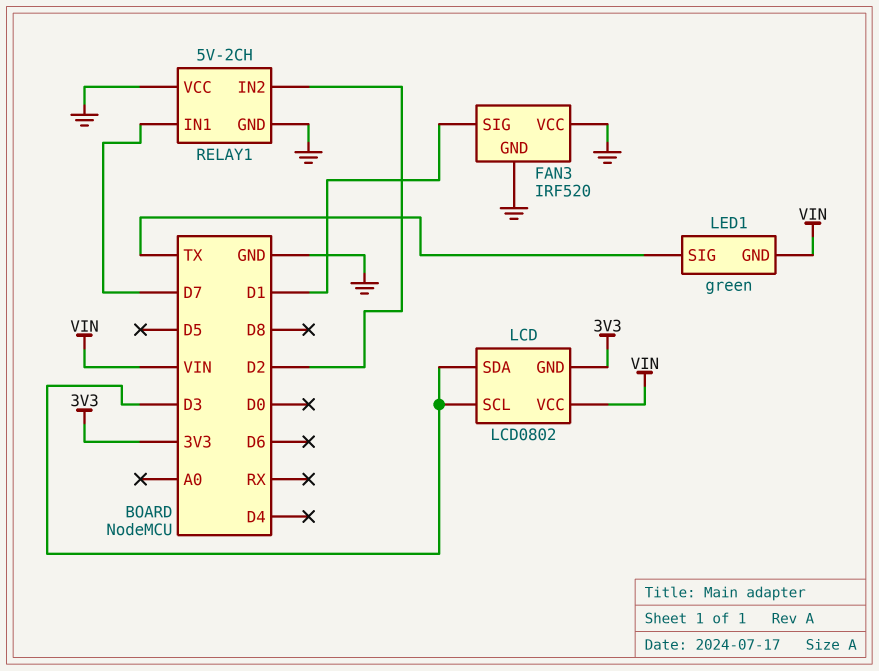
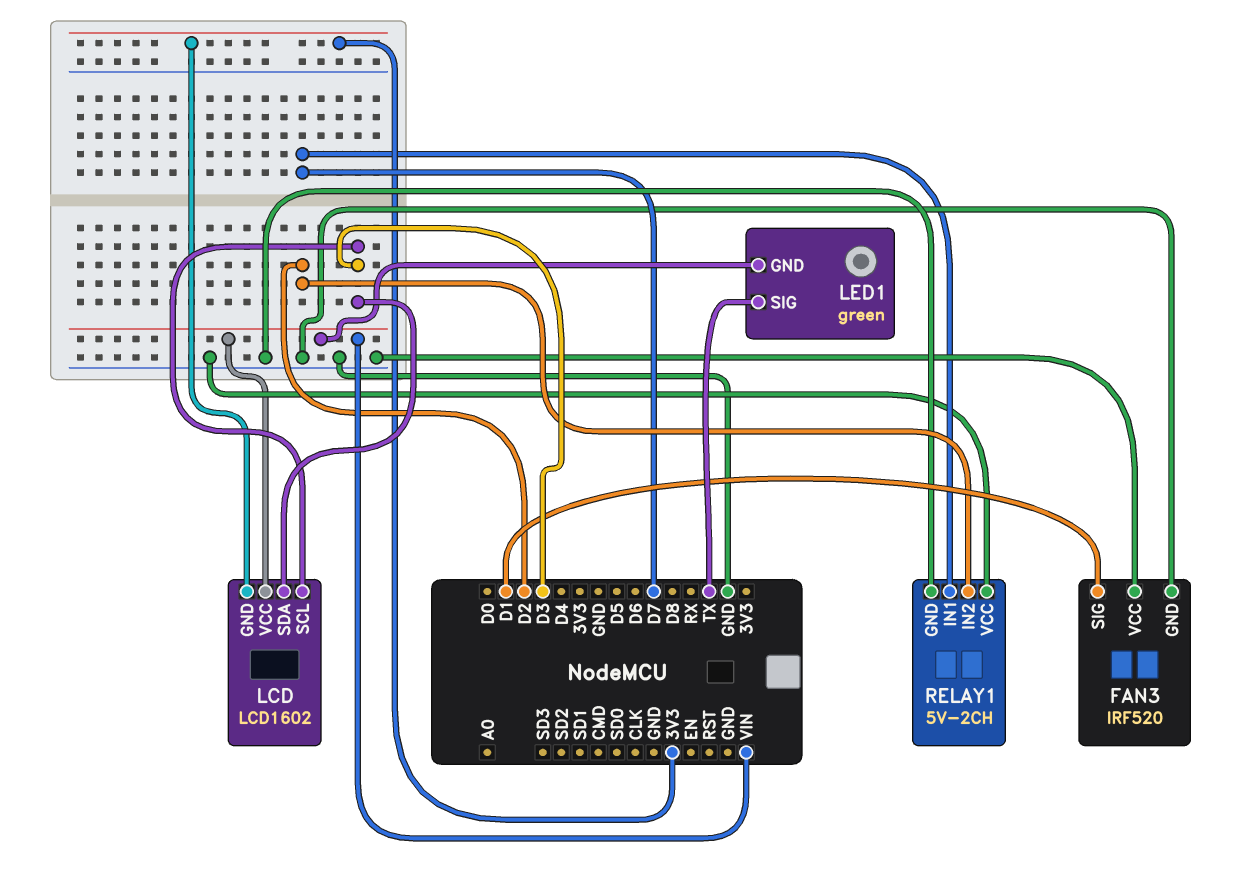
LCD: LCD0802 -> LCD1602

